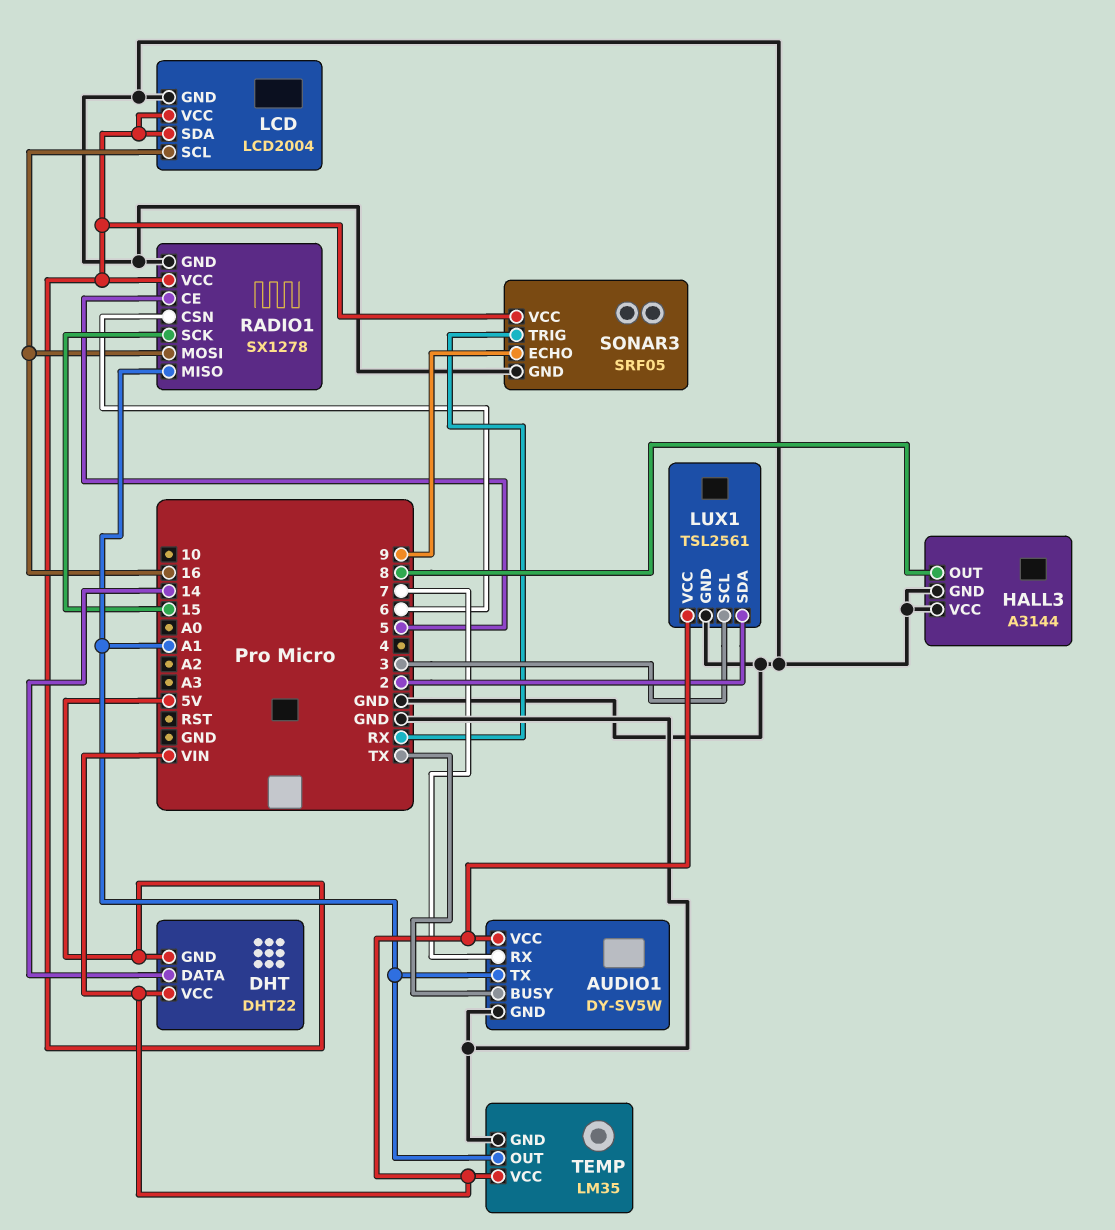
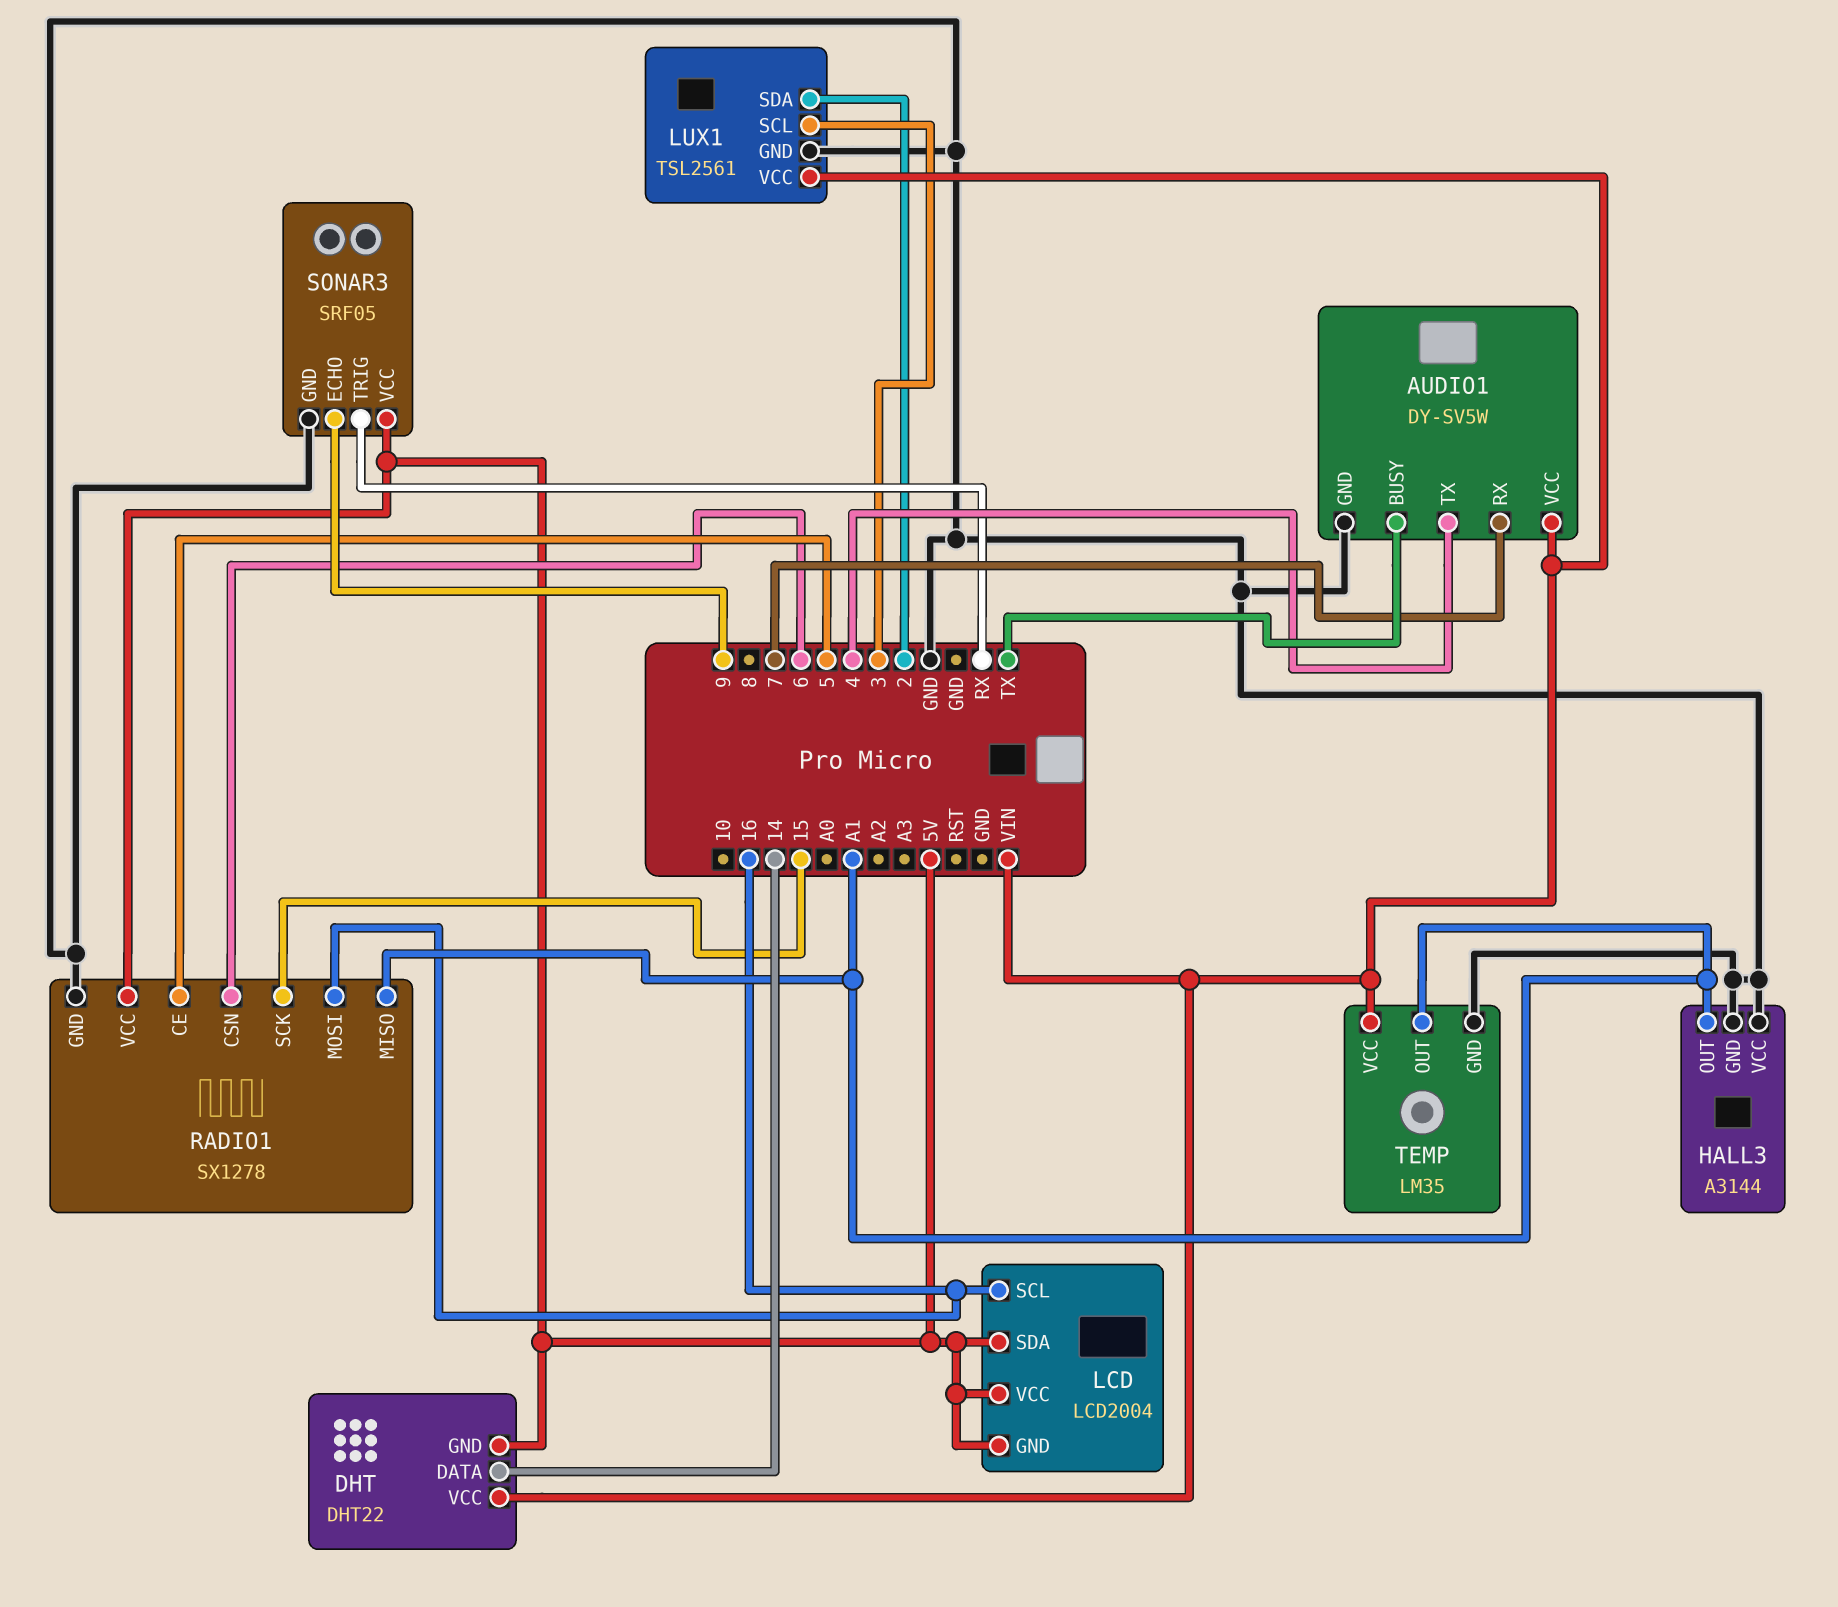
AUDIO1 pin TX: A1 -> 4
HALL3 pin OUT: 8 -> A1
LCD pin GND: GND -> 5V

